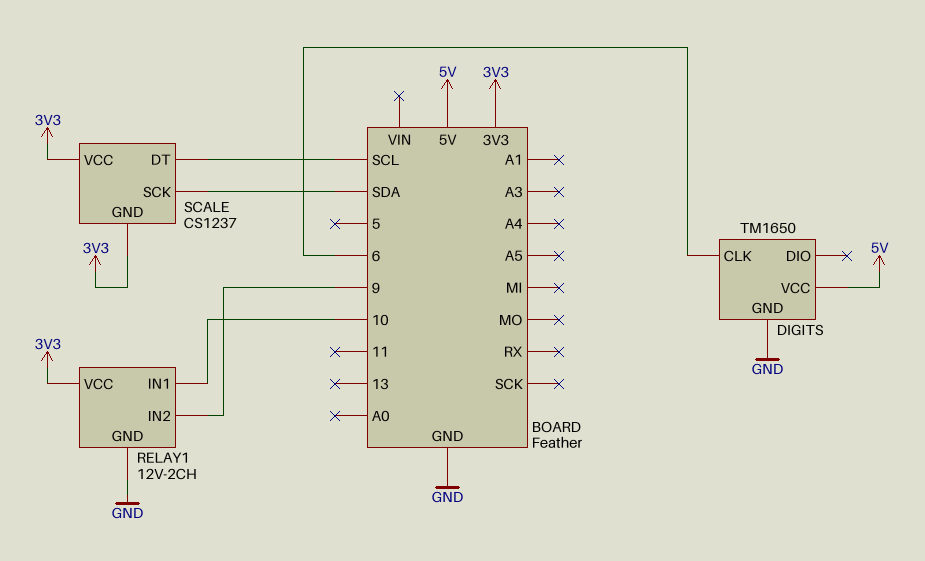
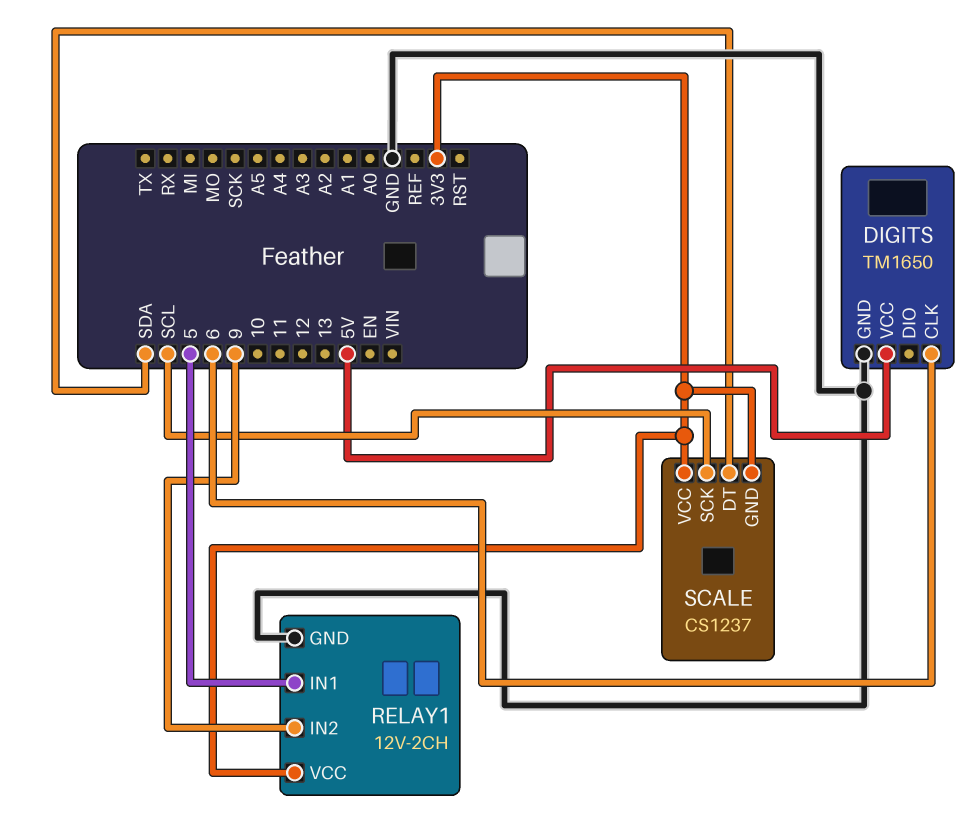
RELAY1 pin IN1: 10 -> 5
SCALE pin DT: SCL -> SDA
SCALE pin SCK: SDA -> SCL

